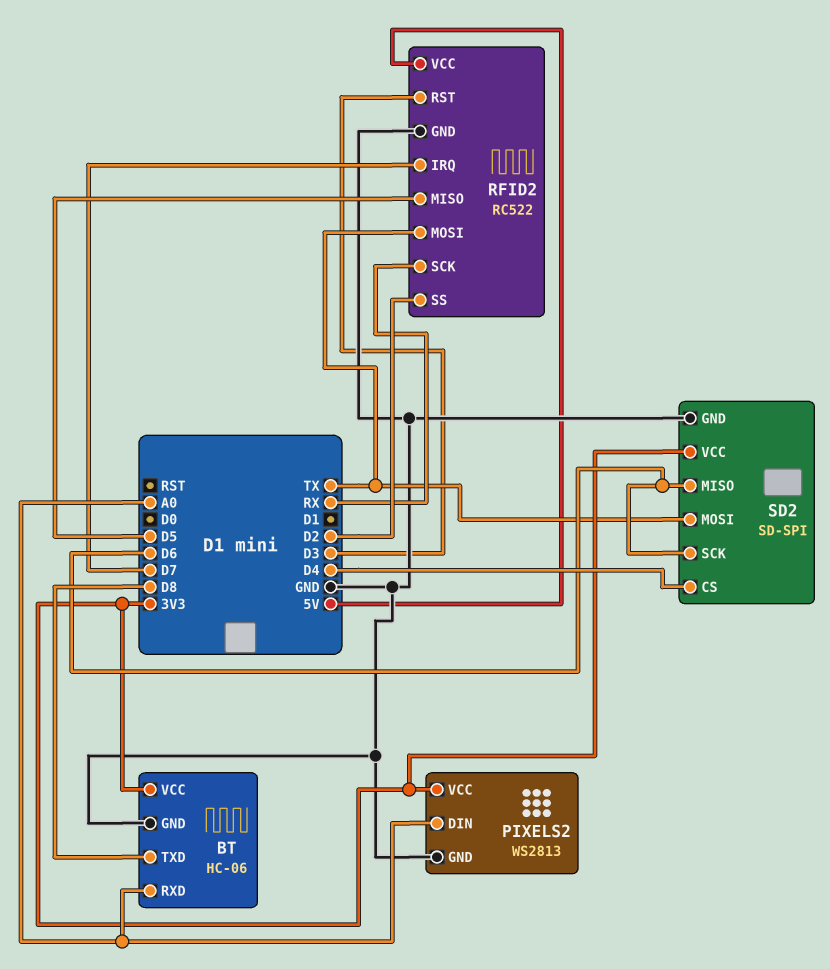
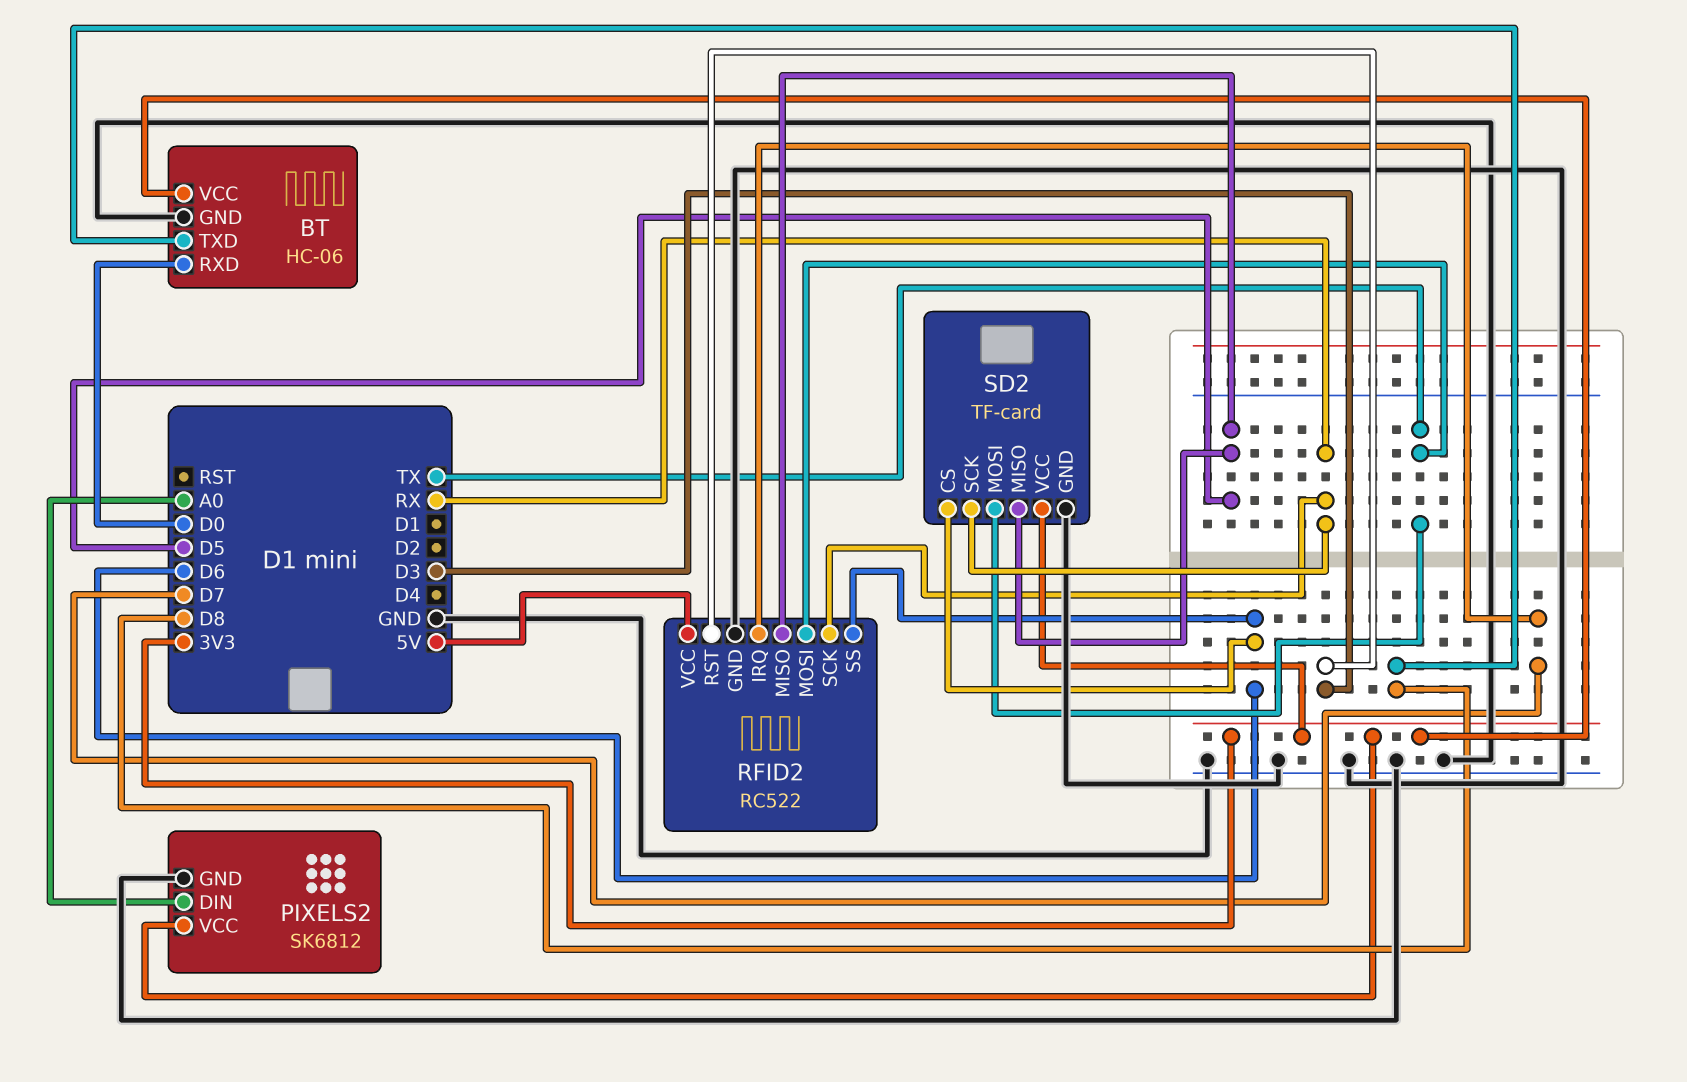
BT pin RXD: A0 -> D0
PIXELS2: WS2813 -> SK6812
RFID2 pin SS: D2 -> D6
SD2: SD-SPI -> TF-card
SD2 pin CS: D4 -> D6
SD2 pin MISO: D6 -> D5
SD2 pin SCK: D6 -> RX

